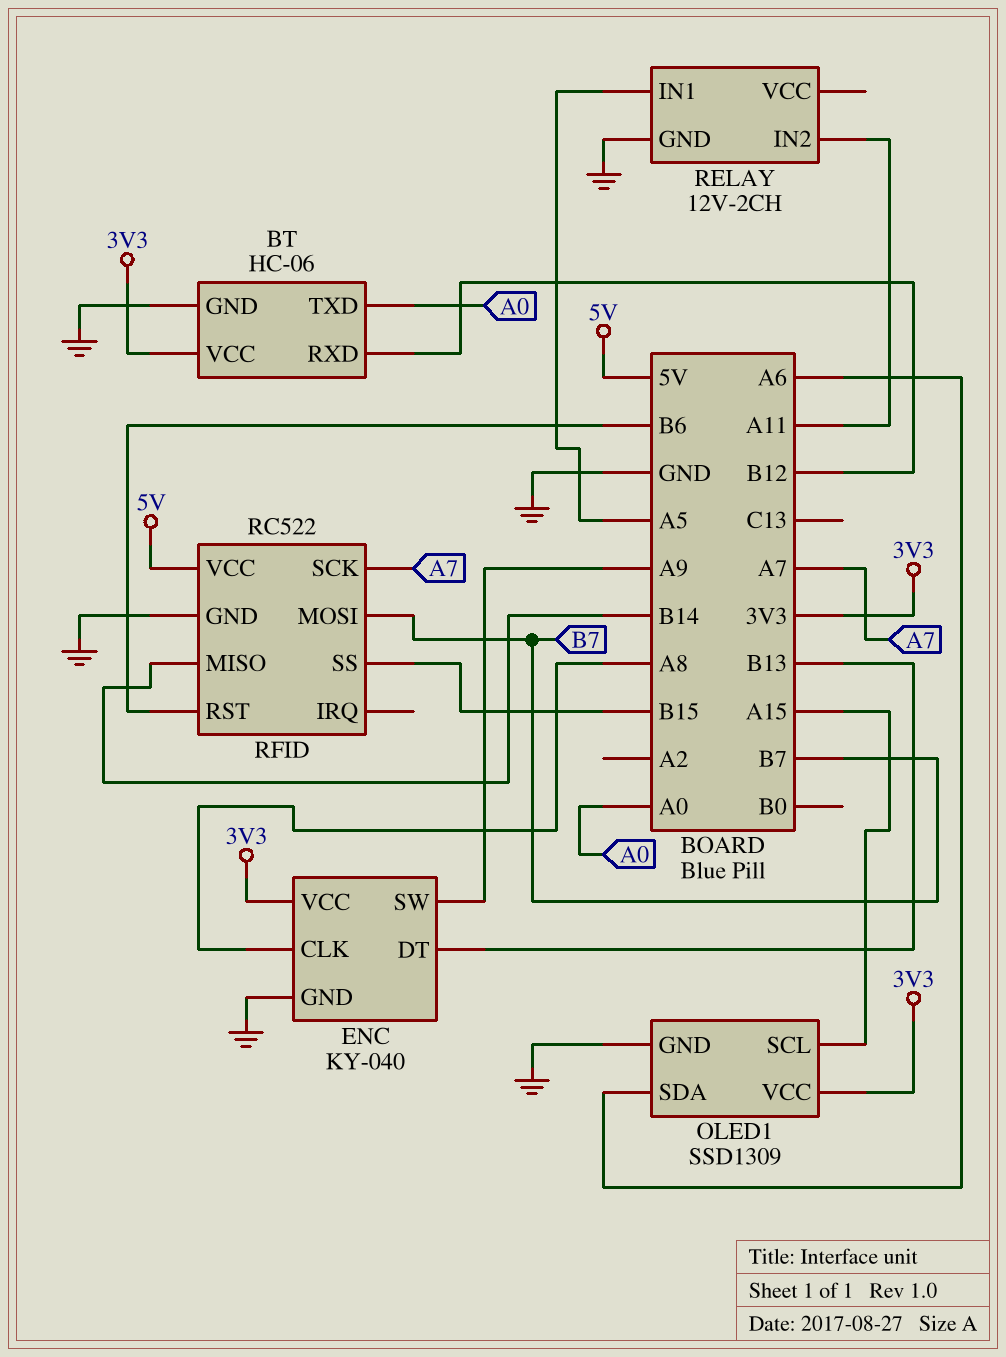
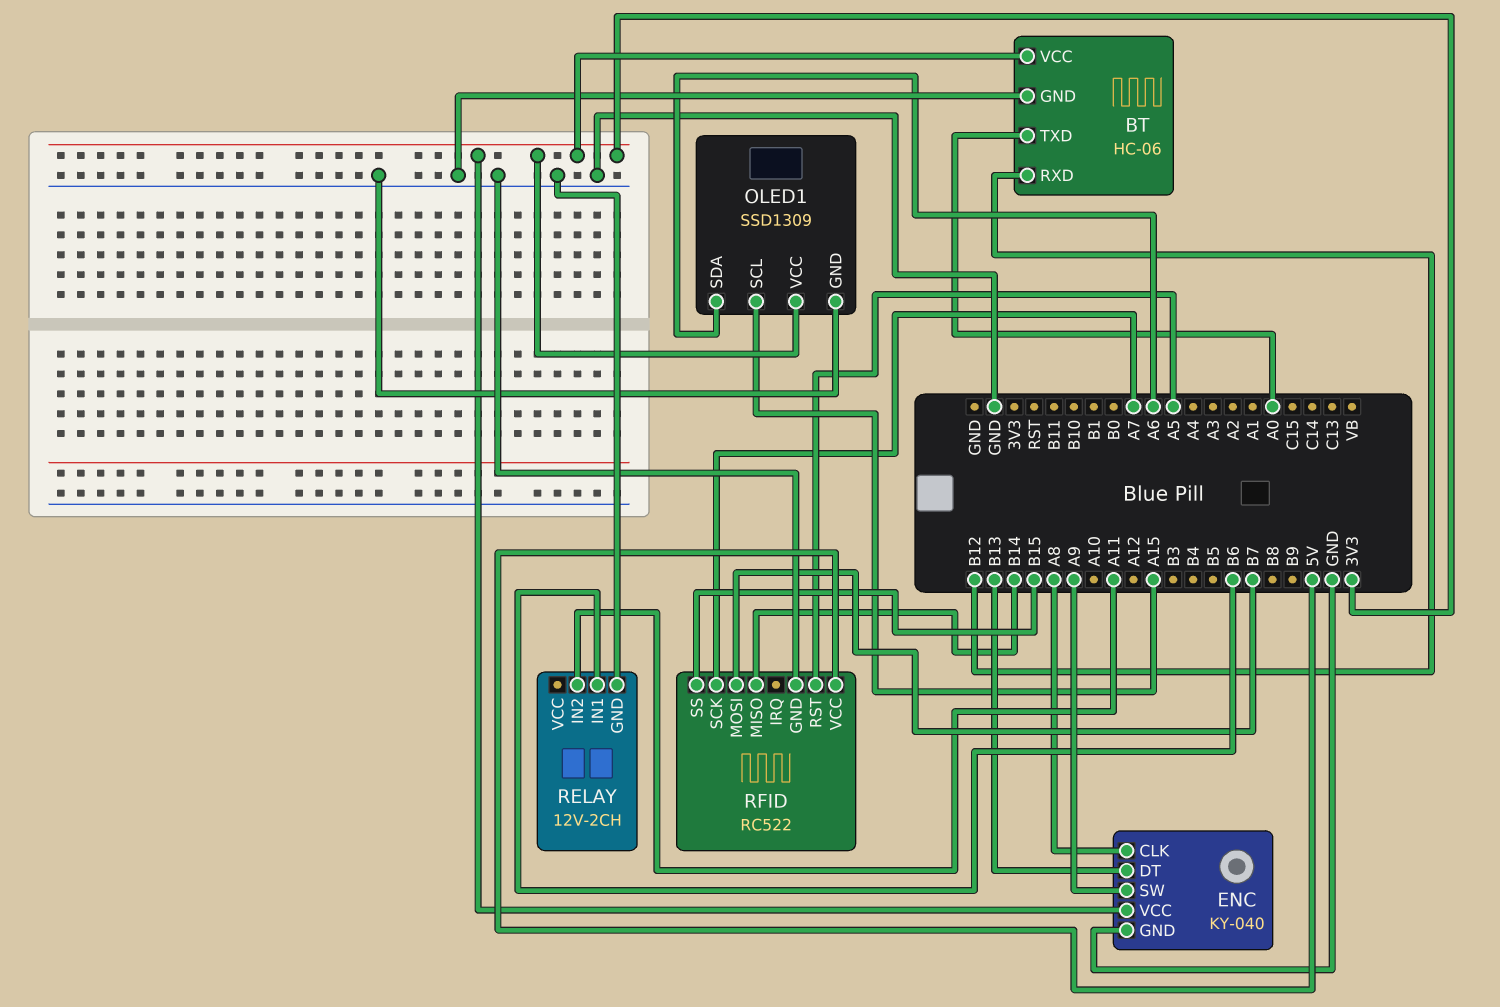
RELAY pin IN1: A5 -> B6
RFID pin RST: B6 -> A5

